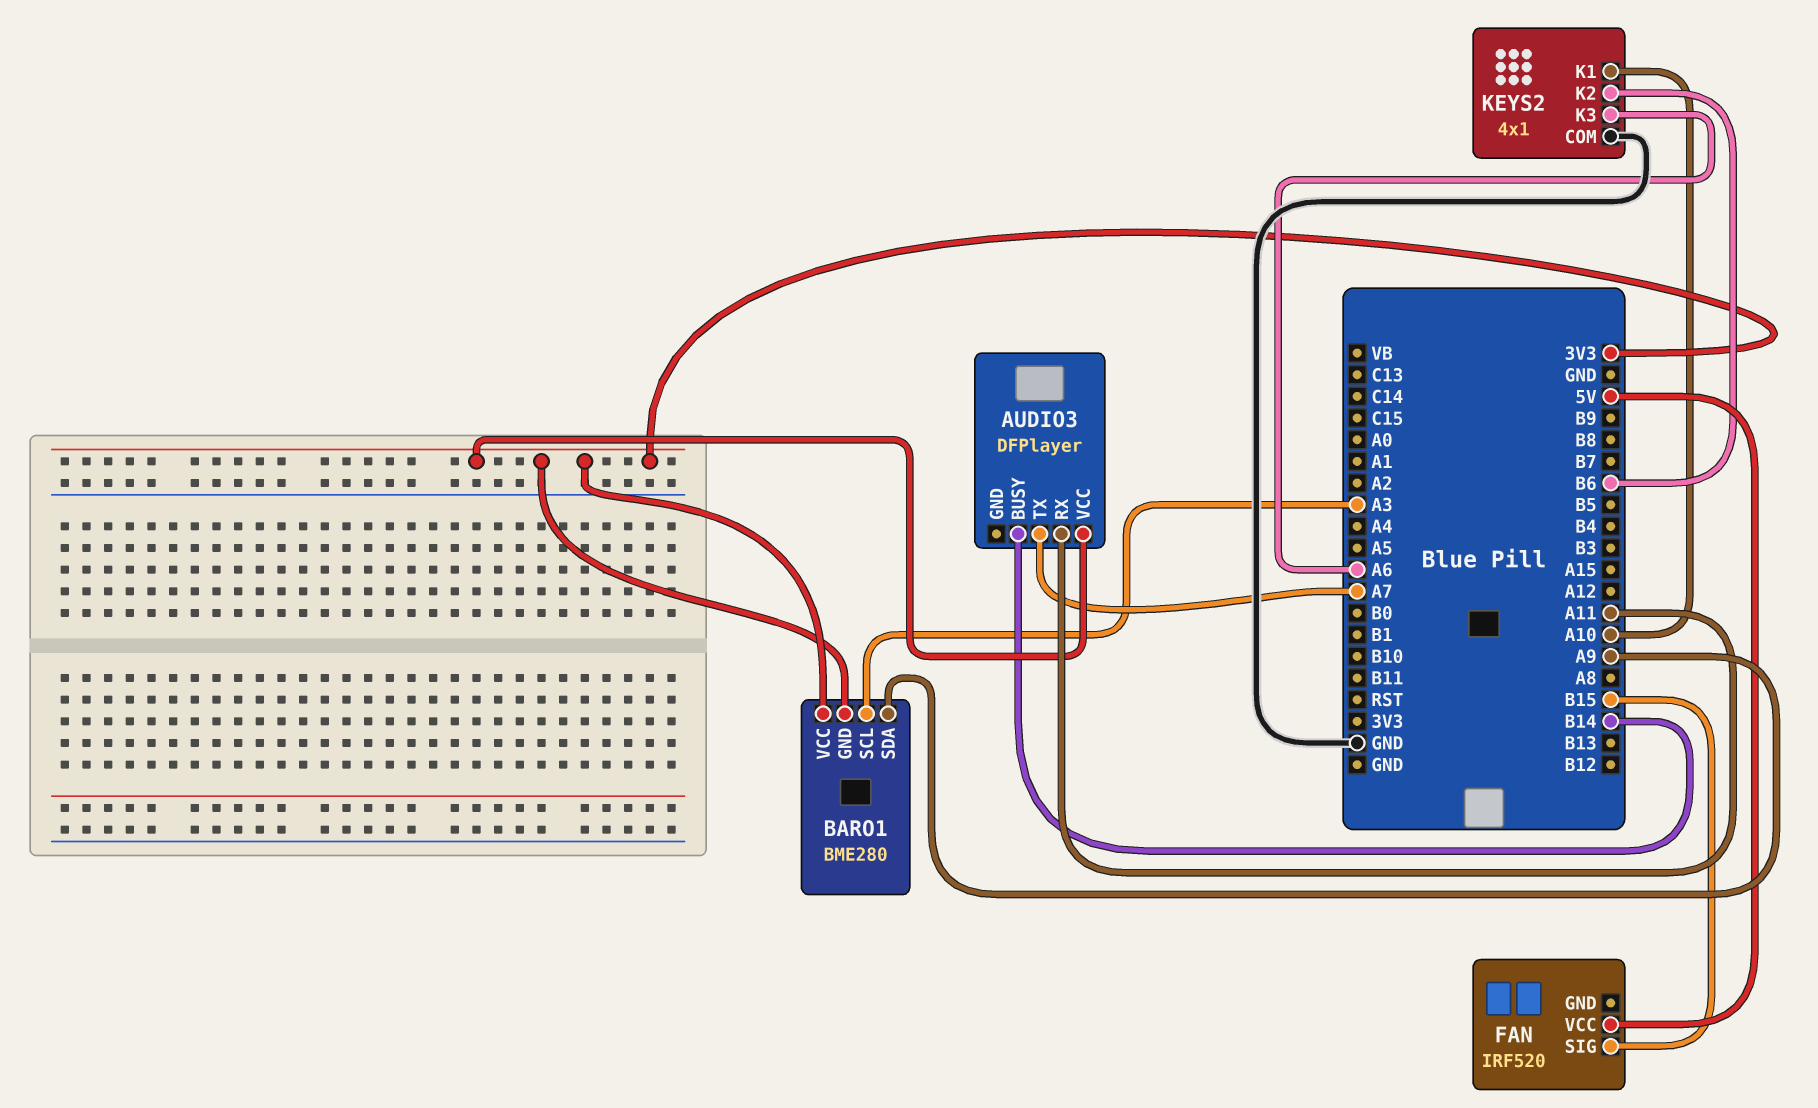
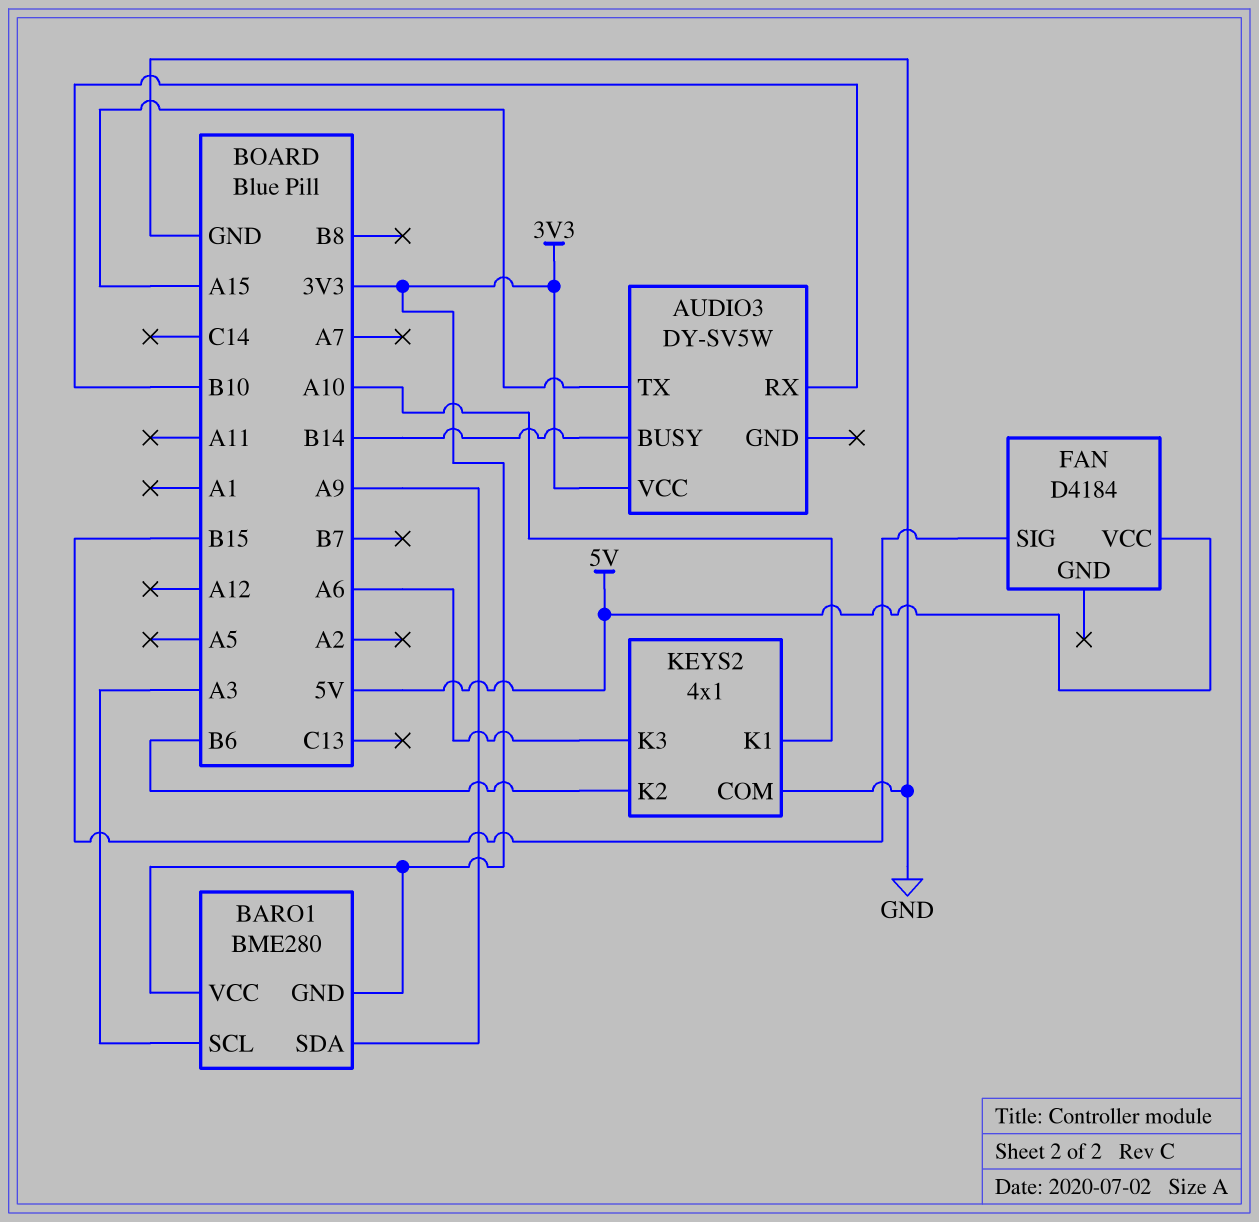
AUDIO3: DFPlayer -> DY-SV5W
AUDIO3 pin RX: A11 -> B10
AUDIO3 pin TX: A7 -> A15
FAN: IRF520 -> D4184

